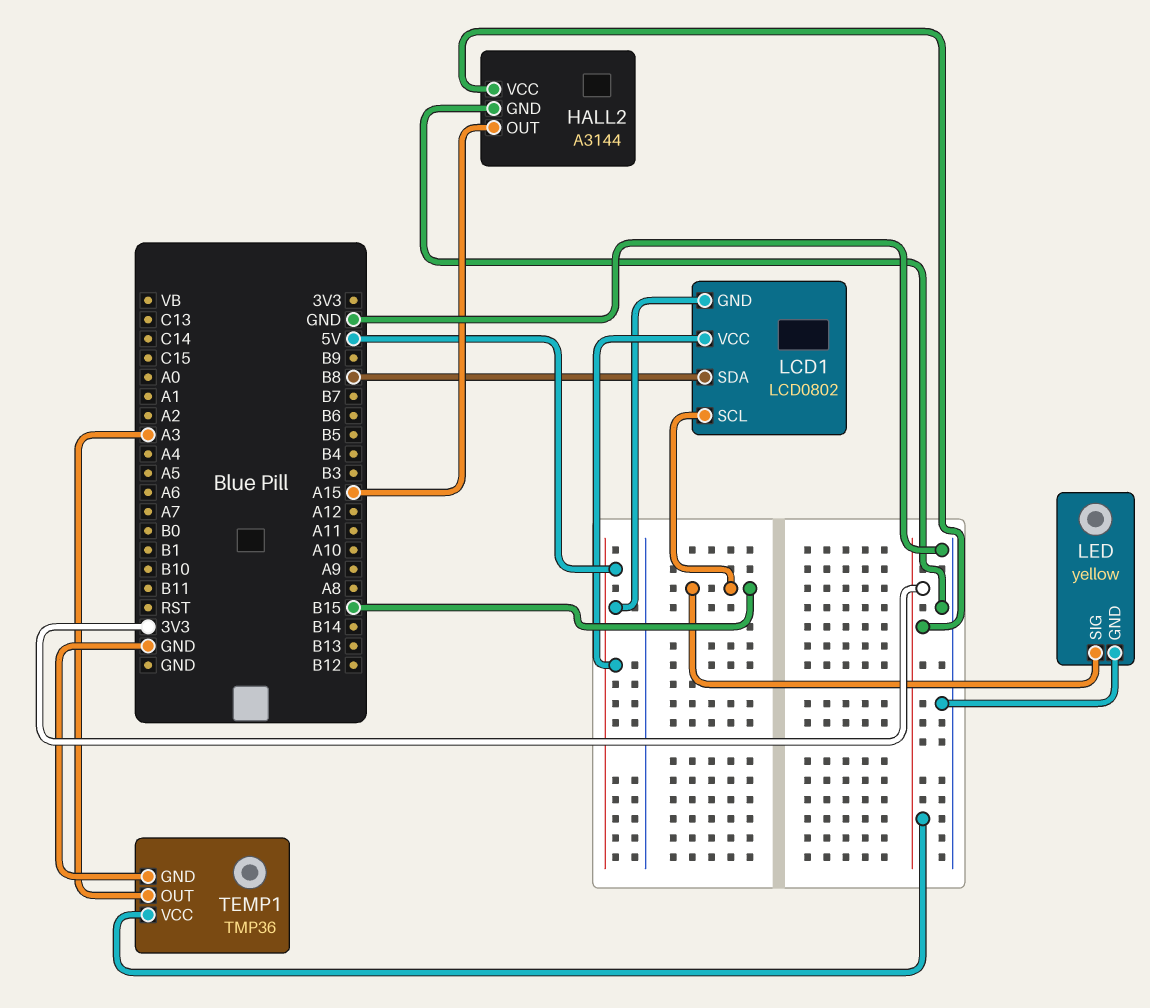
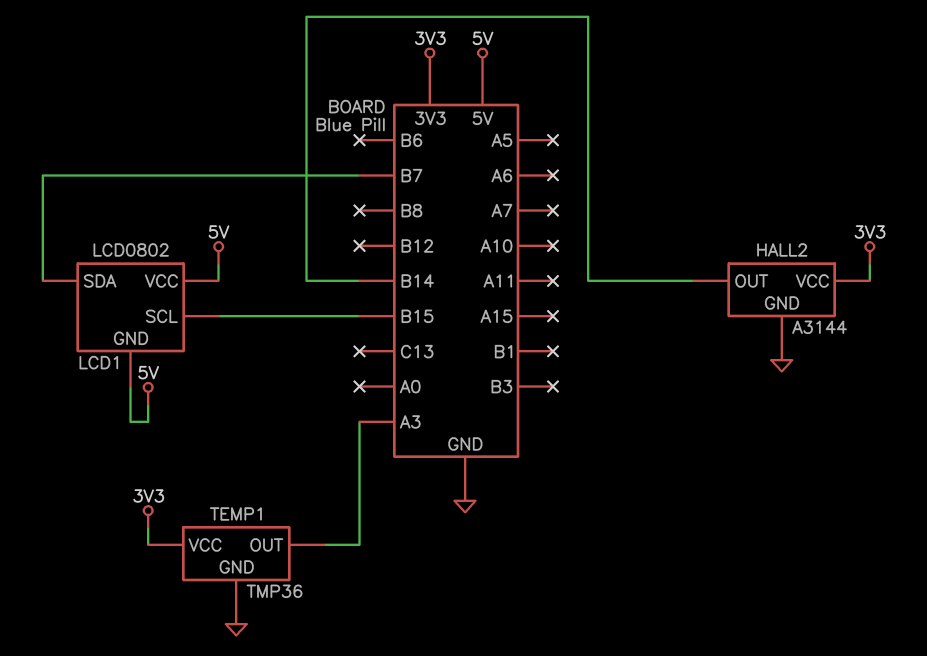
HALL2 pin OUT: A15 -> B14
LCD1 pin SDA: B8 -> B7
LED: yellow -> none
LED pin GND: GND -> none
LED pin SIG: B15 -> none

